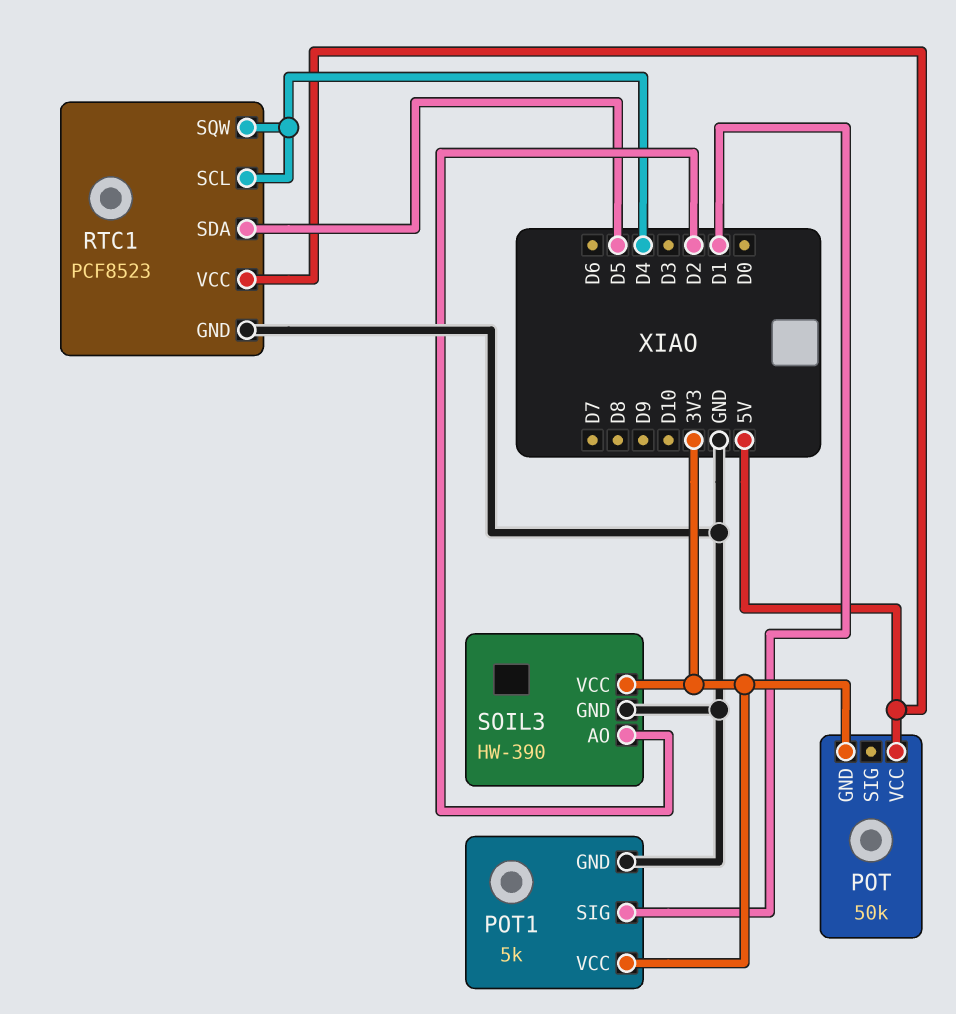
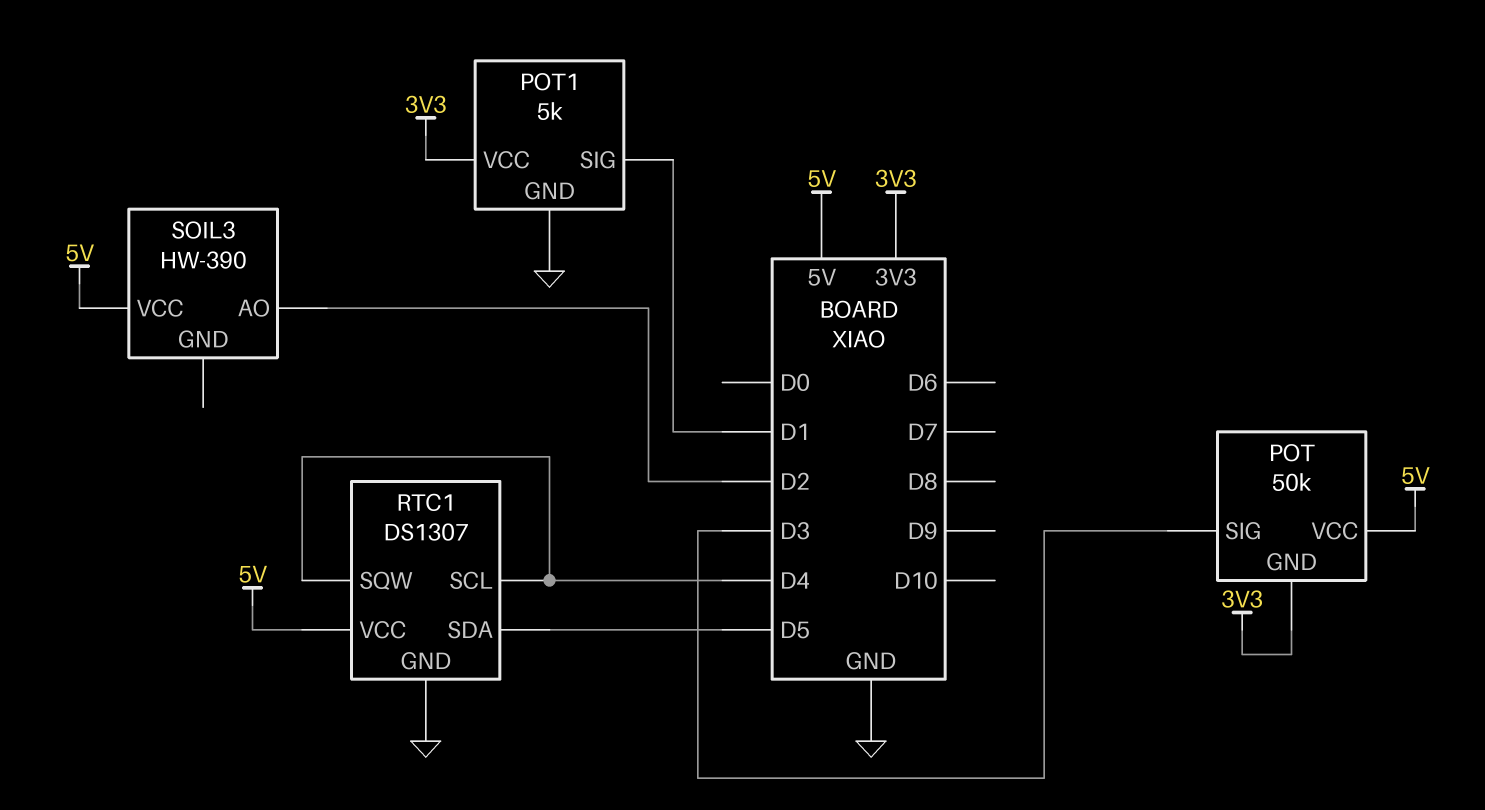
POT pin SIG: none -> D3
RTC1: PCF8523 -> DS1307
SOIL3 pin GND: GND -> none
SOIL3 pin VCC: 3V3 -> 5V

